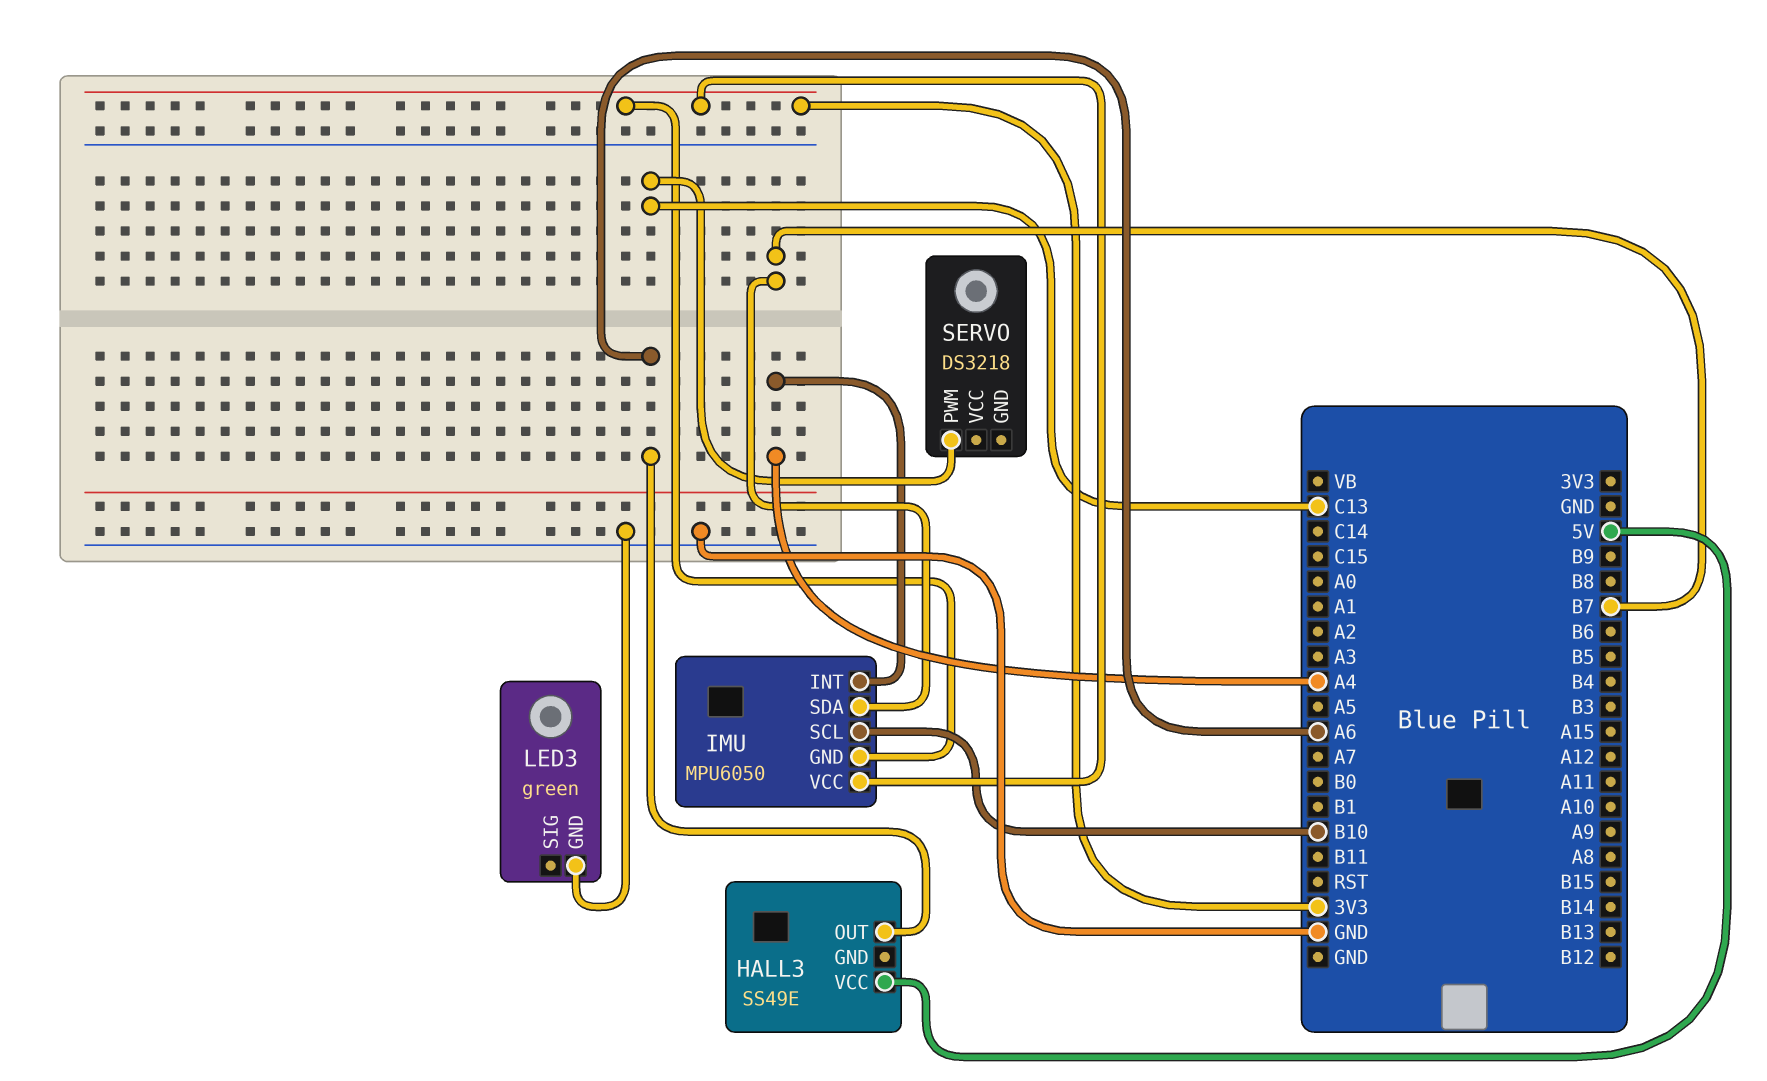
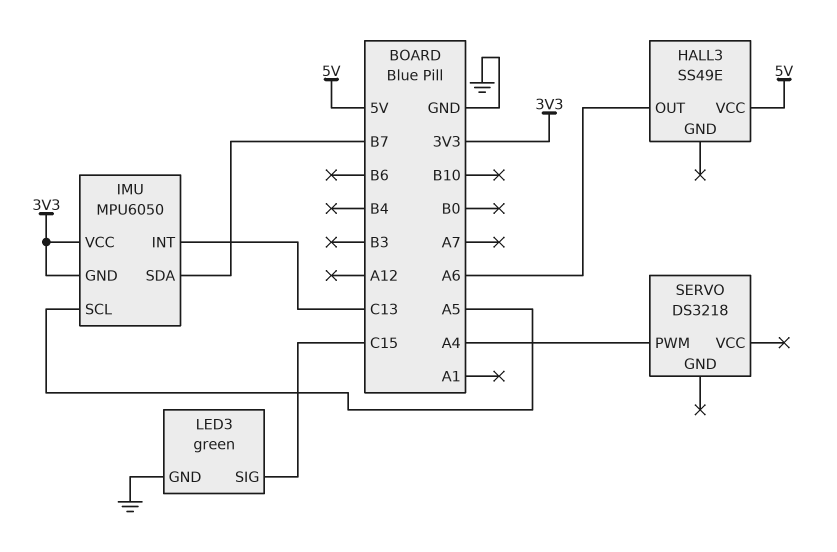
IMU pin INT: A4 -> C13
IMU pin SCL: B10 -> A5
LED3 pin SIG: none -> C15
SERVO pin PWM: C13 -> A4

